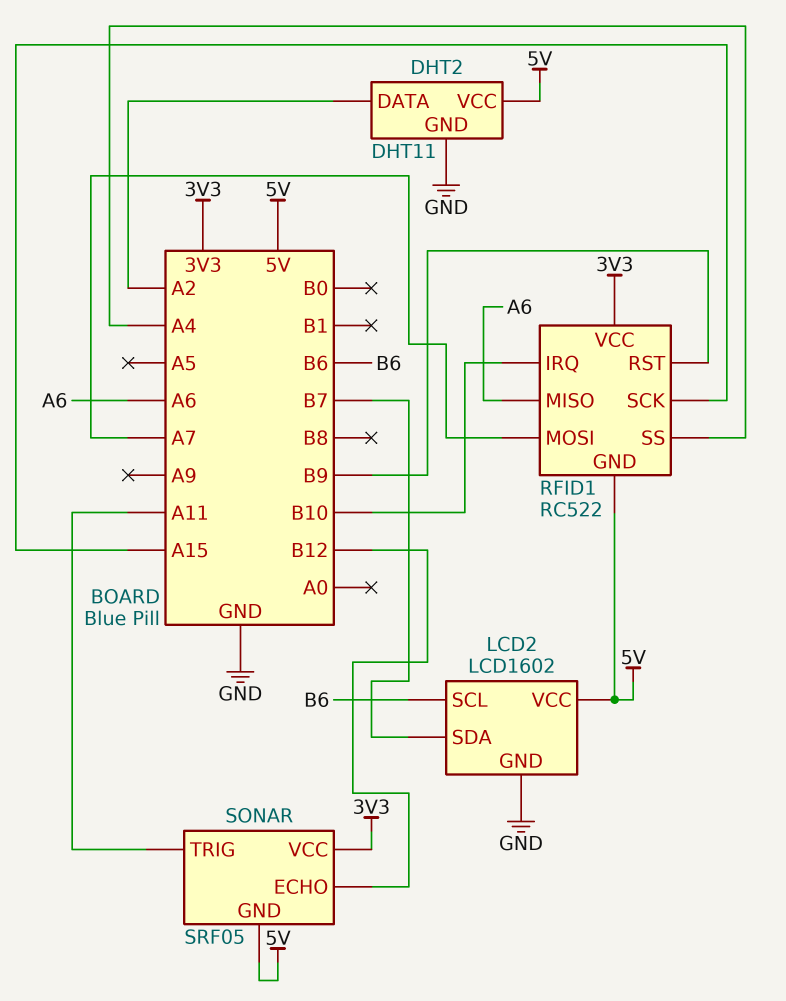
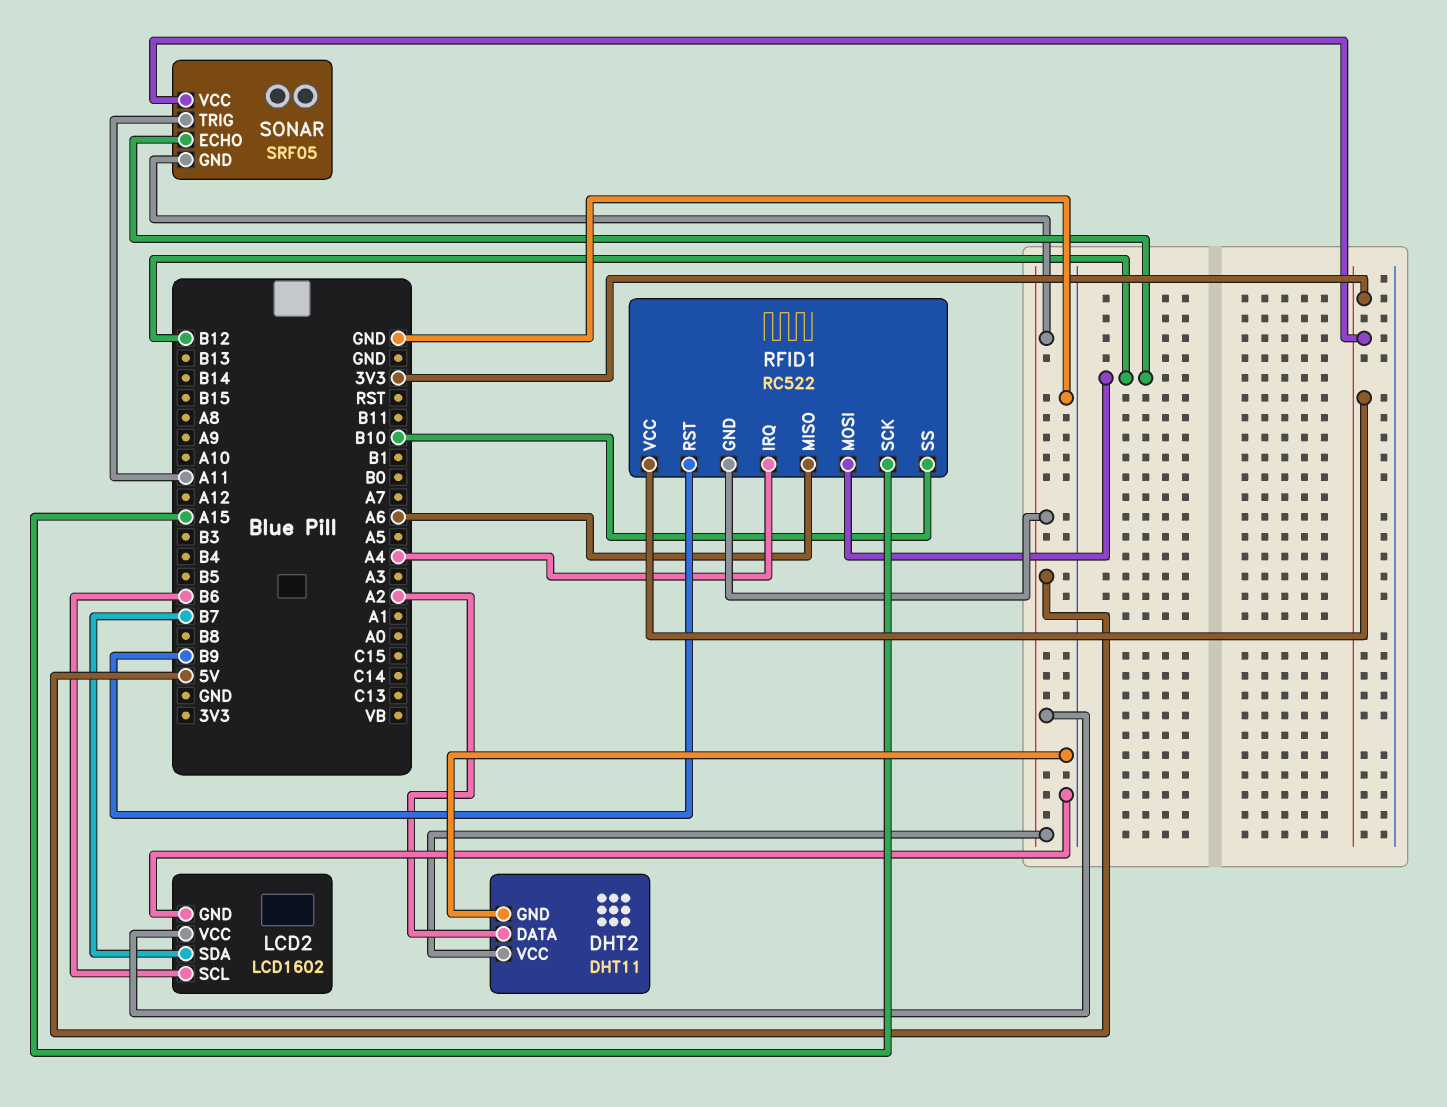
RFID1 pin IRQ: B10 -> A4
RFID1 pin MOSI: A7 -> B12
RFID1 pin SS: A4 -> B10

